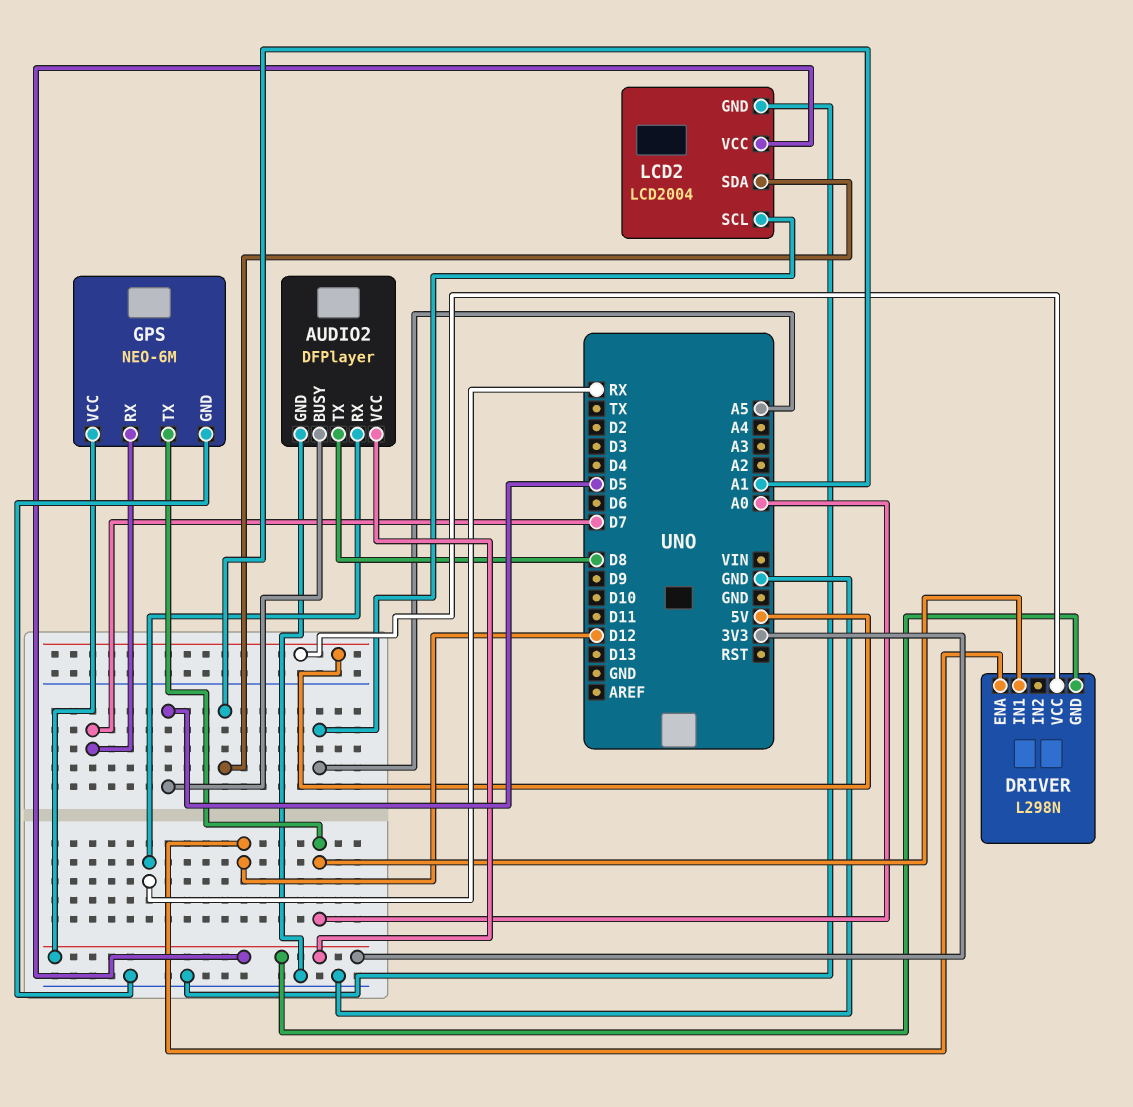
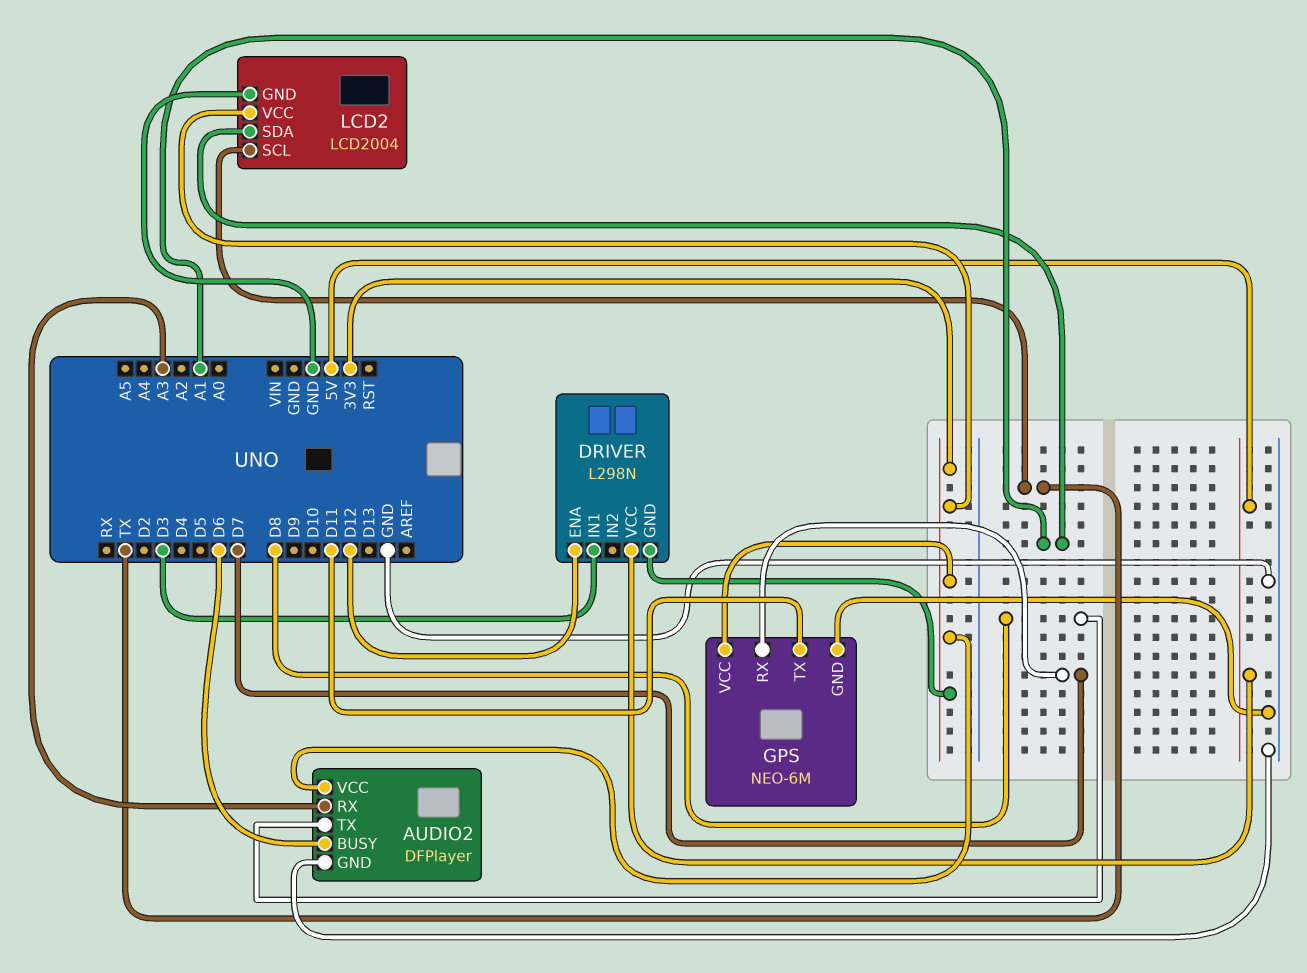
AUDIO2 pin BUSY: D5 -> D6
AUDIO2 pin RX: RX -> A3
DRIVER pin IN1: A0 -> D3
GPS pin TX: A0 -> D11
LCD2 pin SCL: A5 -> TX

